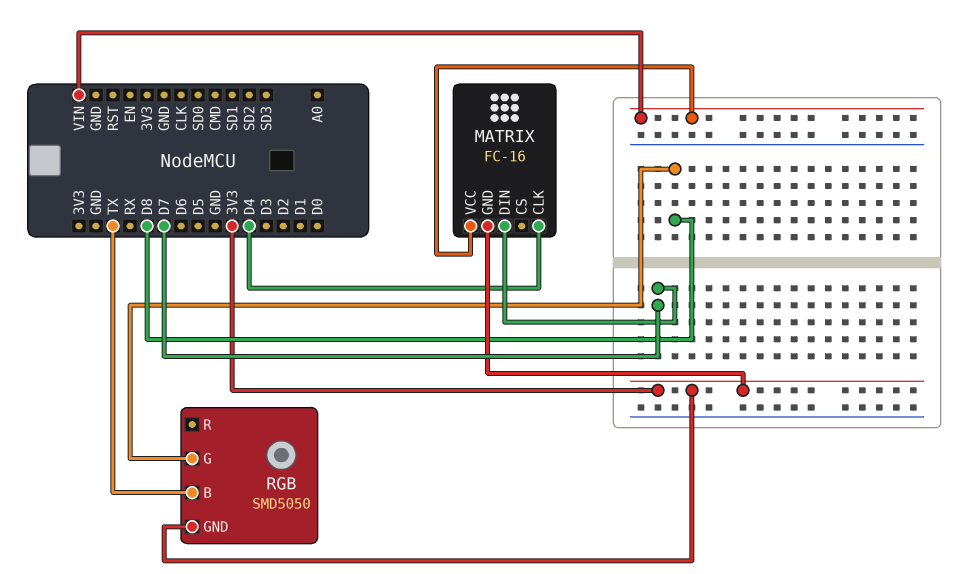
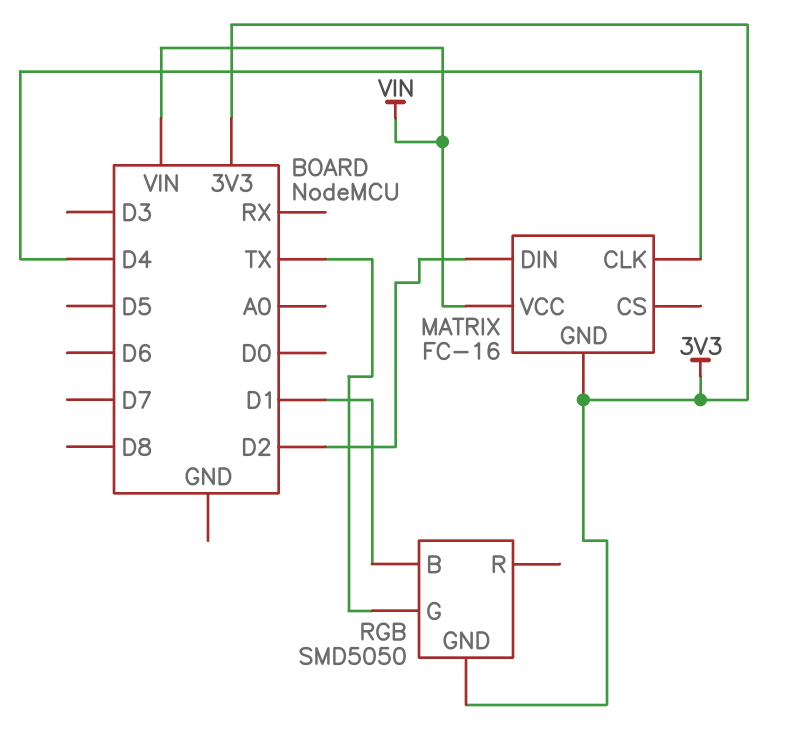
MATRIX pin DIN: D7 -> D2
RGB pin B: TX -> D1
RGB pin G: D8 -> TX

